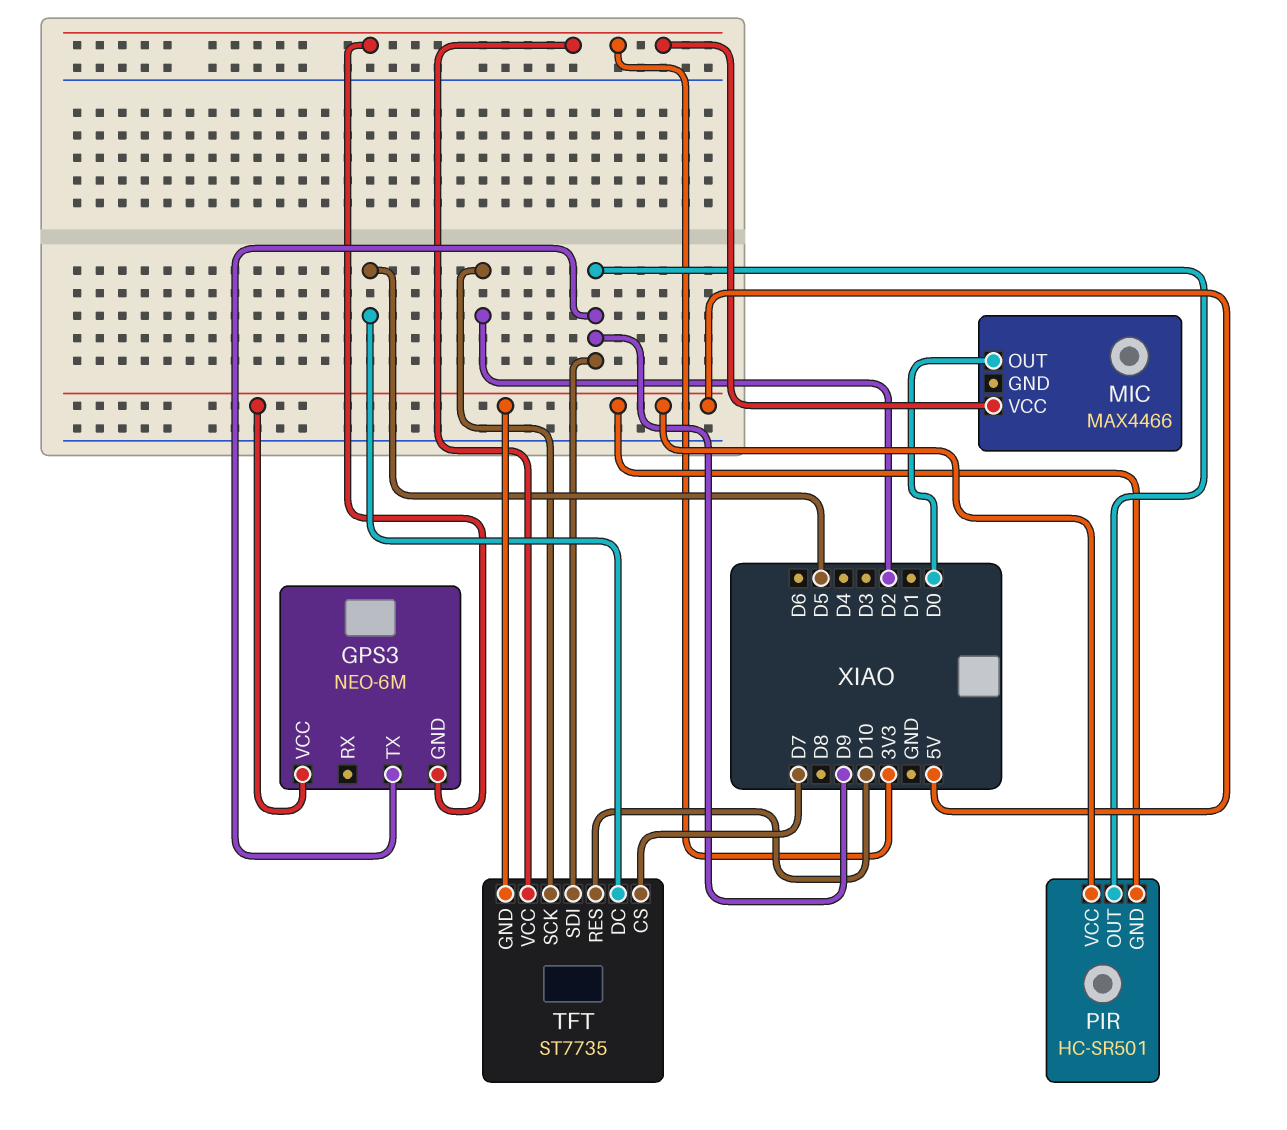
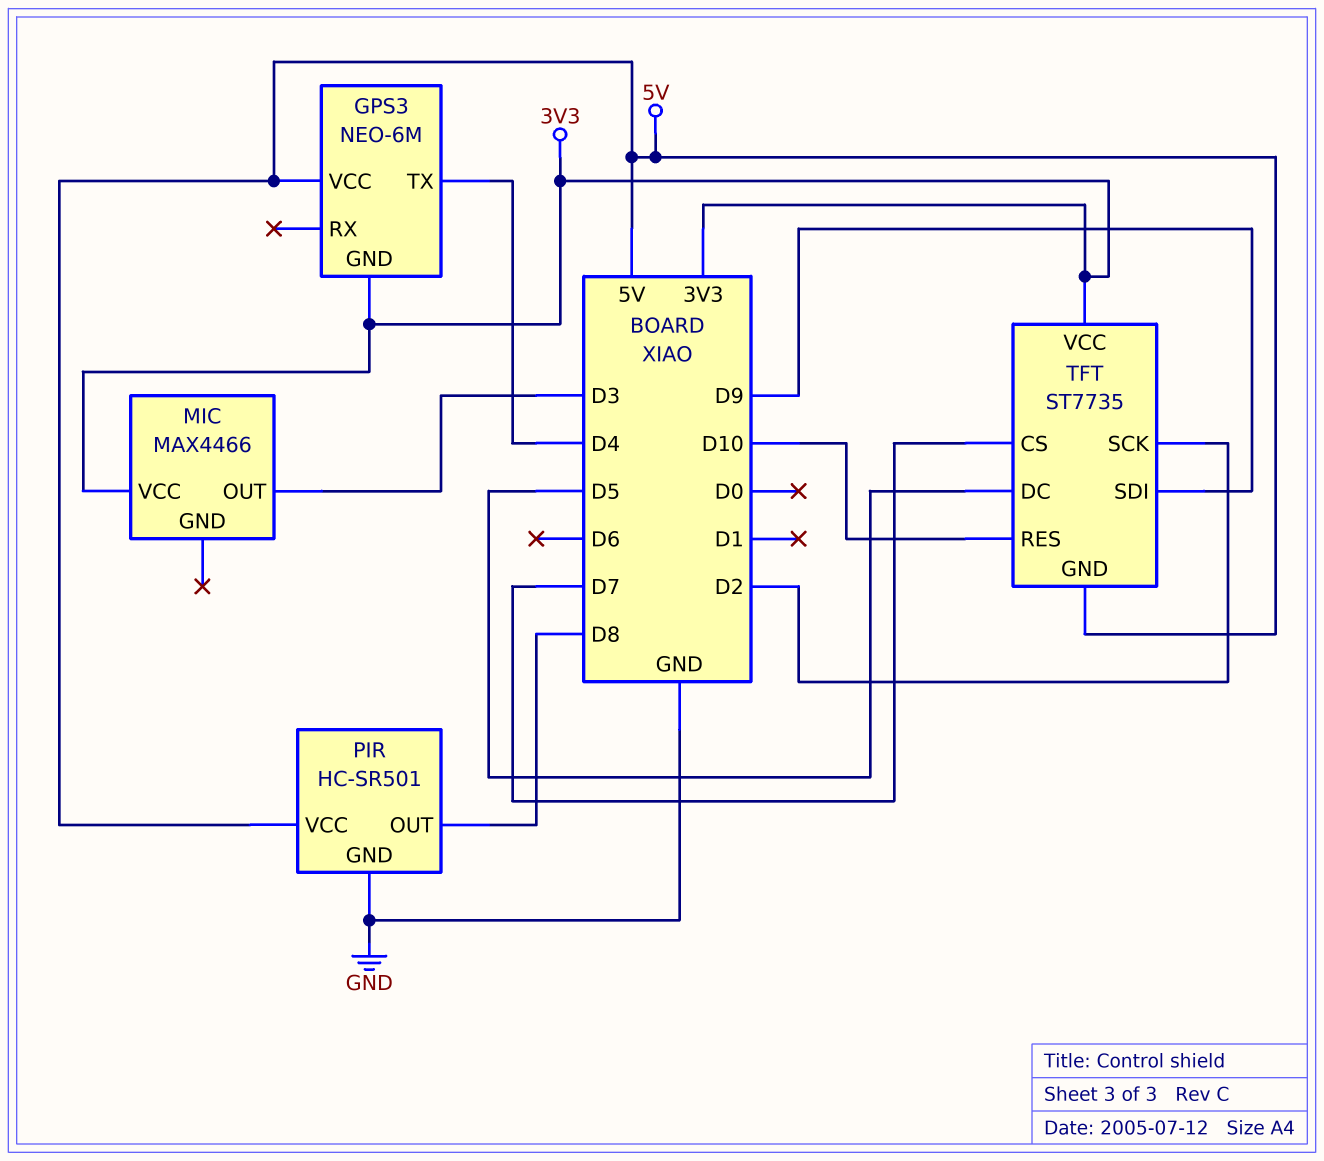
GPS3 pin TX: D9 -> D4
MIC pin OUT: D0 -> D3
PIR pin GND: 5V -> GND
PIR pin OUT: D9 -> D8

